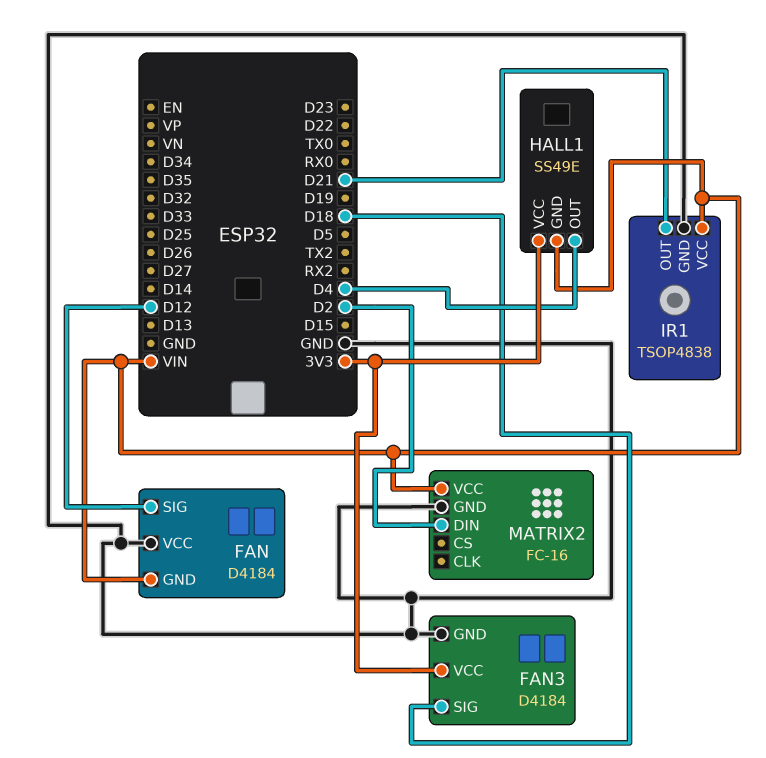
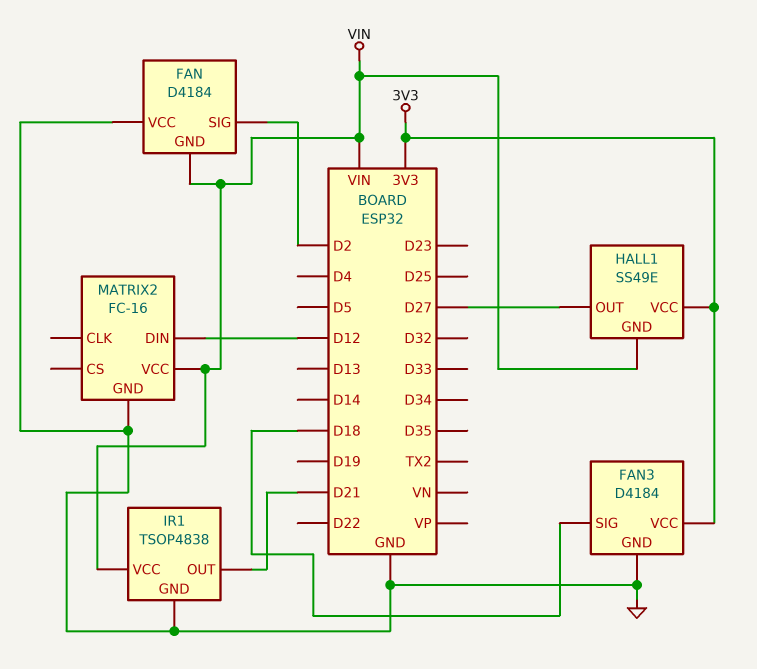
FAN pin SIG: D12 -> D2
HALL1 pin OUT: D4 -> D27
MATRIX2 pin DIN: D2 -> D12

